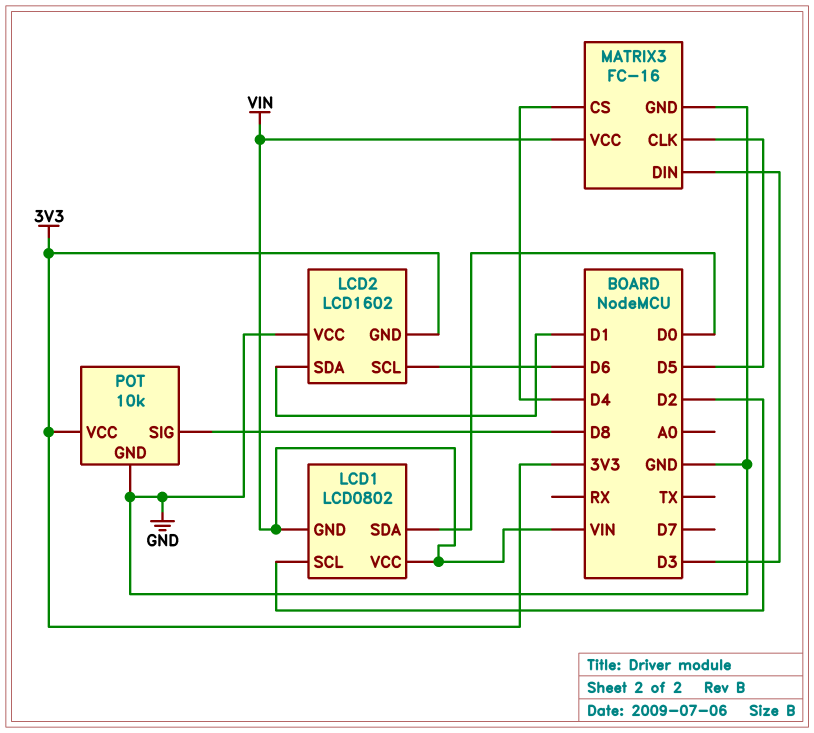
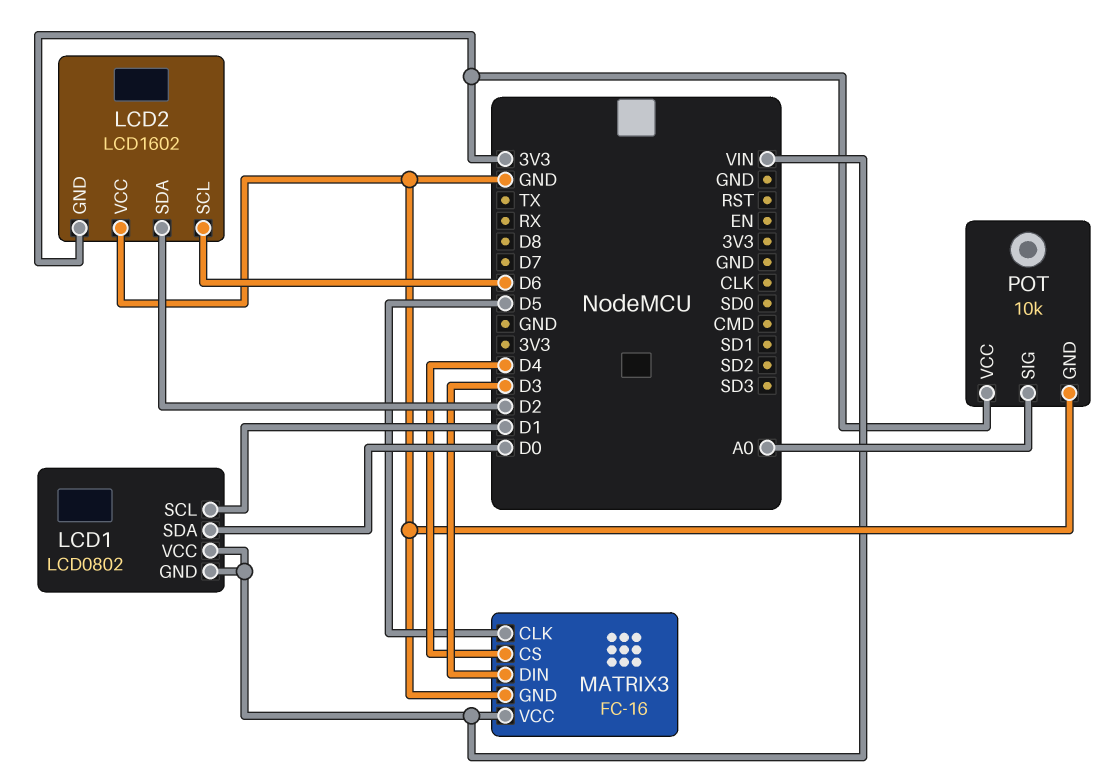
LCD1 pin SCL: D2 -> D1
LCD2 pin SDA: D1 -> D2
POT pin SIG: D8 -> A0

